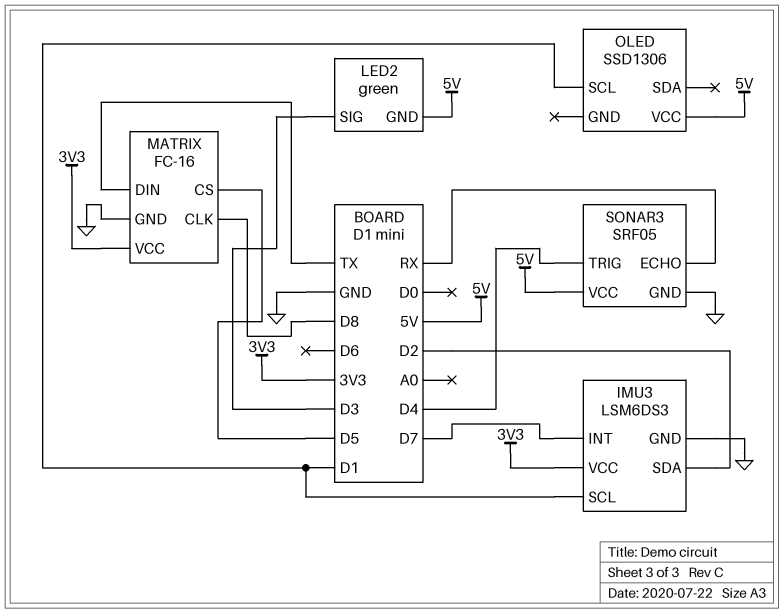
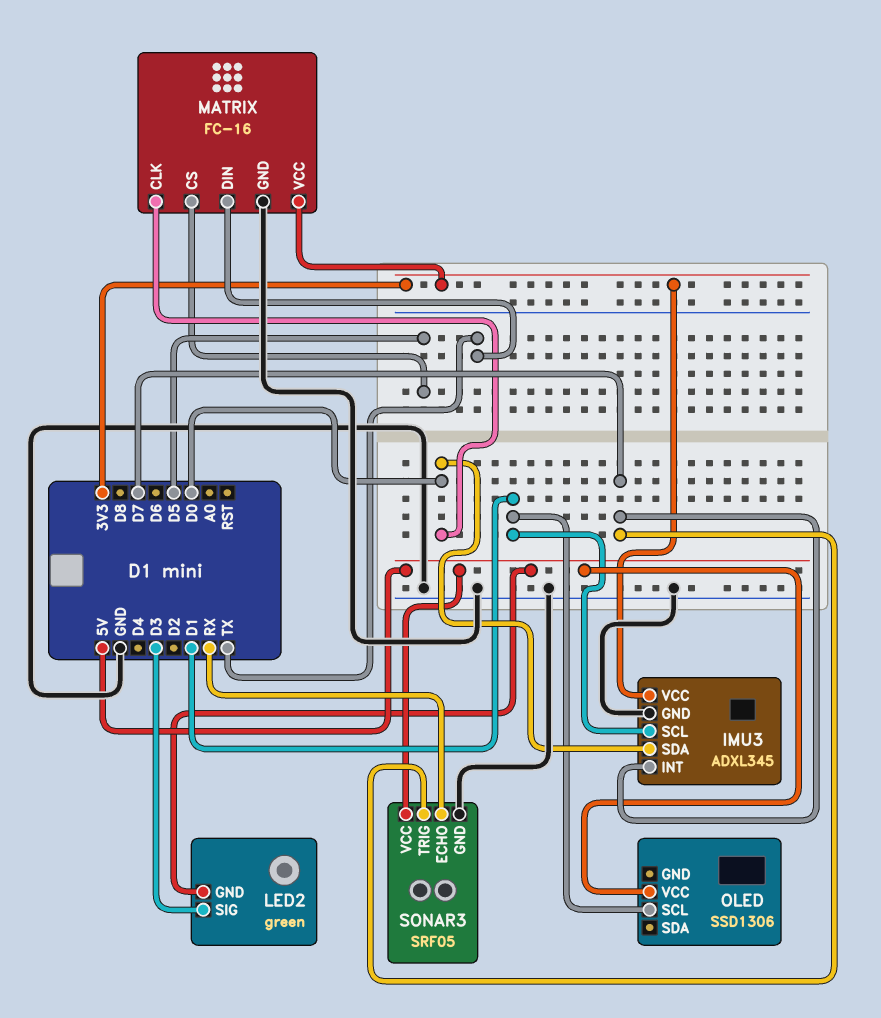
IMU3: LSM6DS3 -> ADXL345
IMU3 pin SDA: D2 -> D0
MATRIX pin CLK: D8 -> D0
SONAR3 pin TRIG: D4 -> D7

